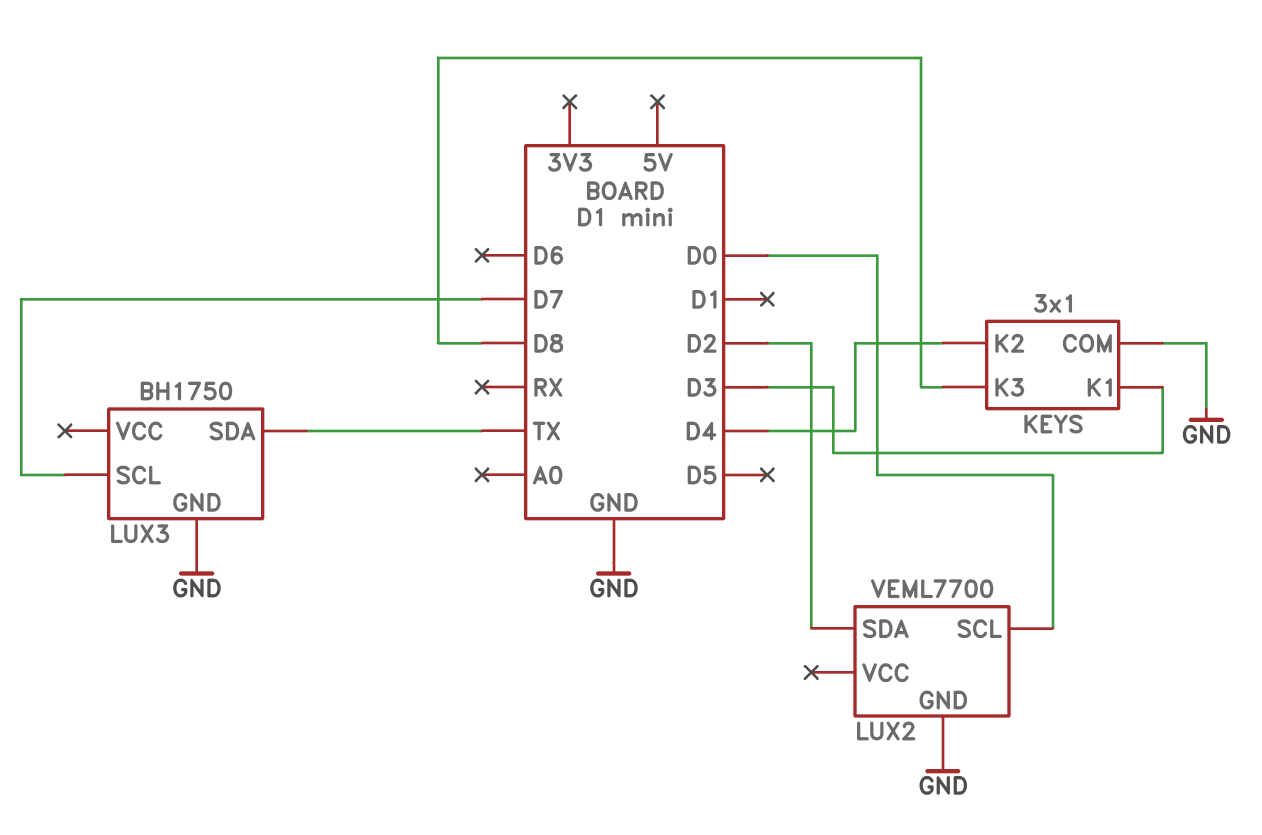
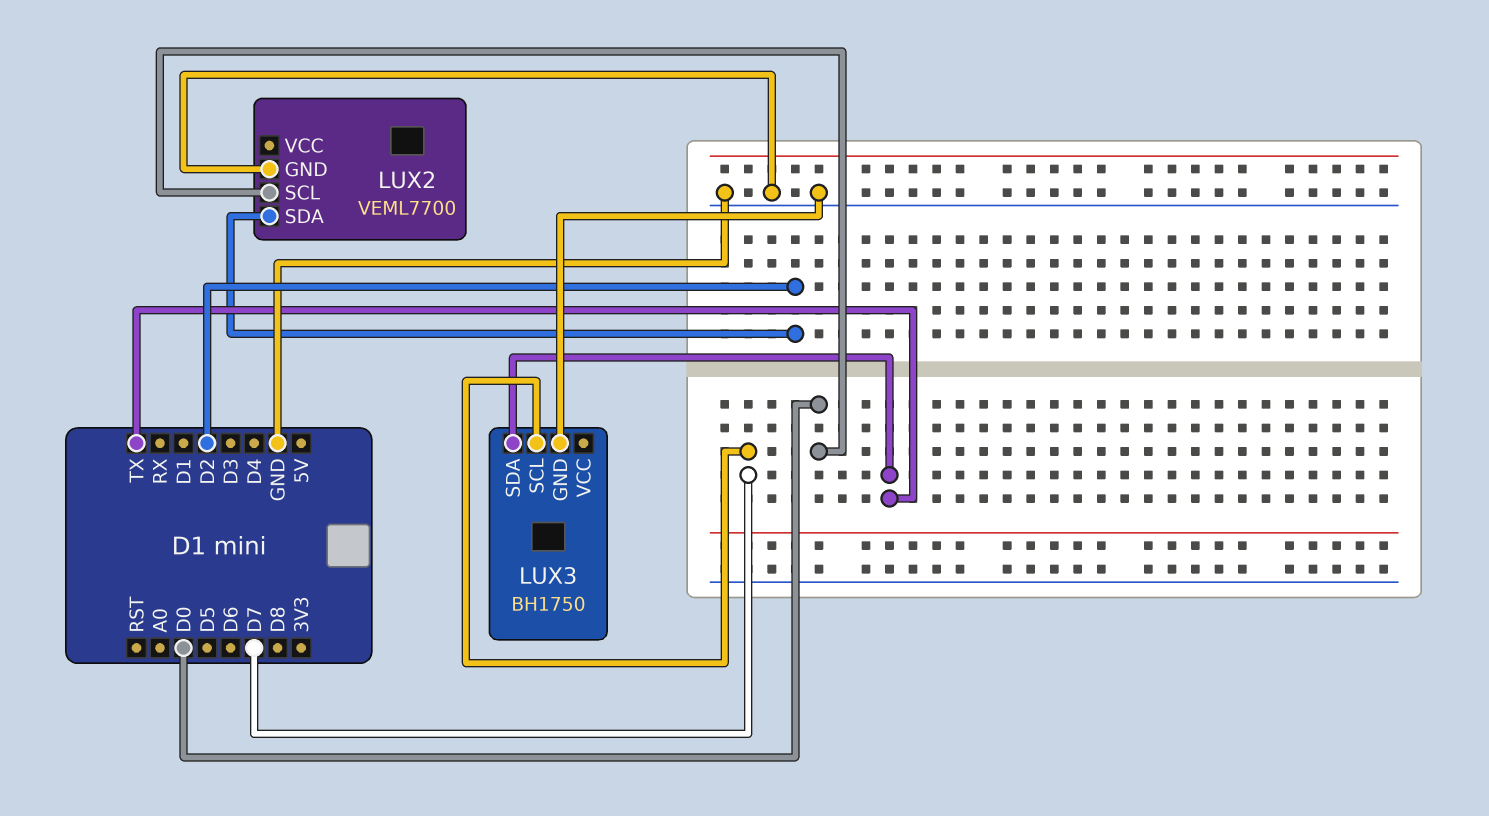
KEYS: 3x1 -> none
KEYS pin COM: GND -> none
KEYS pin K1: D3 -> none
KEYS pin K2: D4 -> none
KEYS pin K3: D8 -> none

